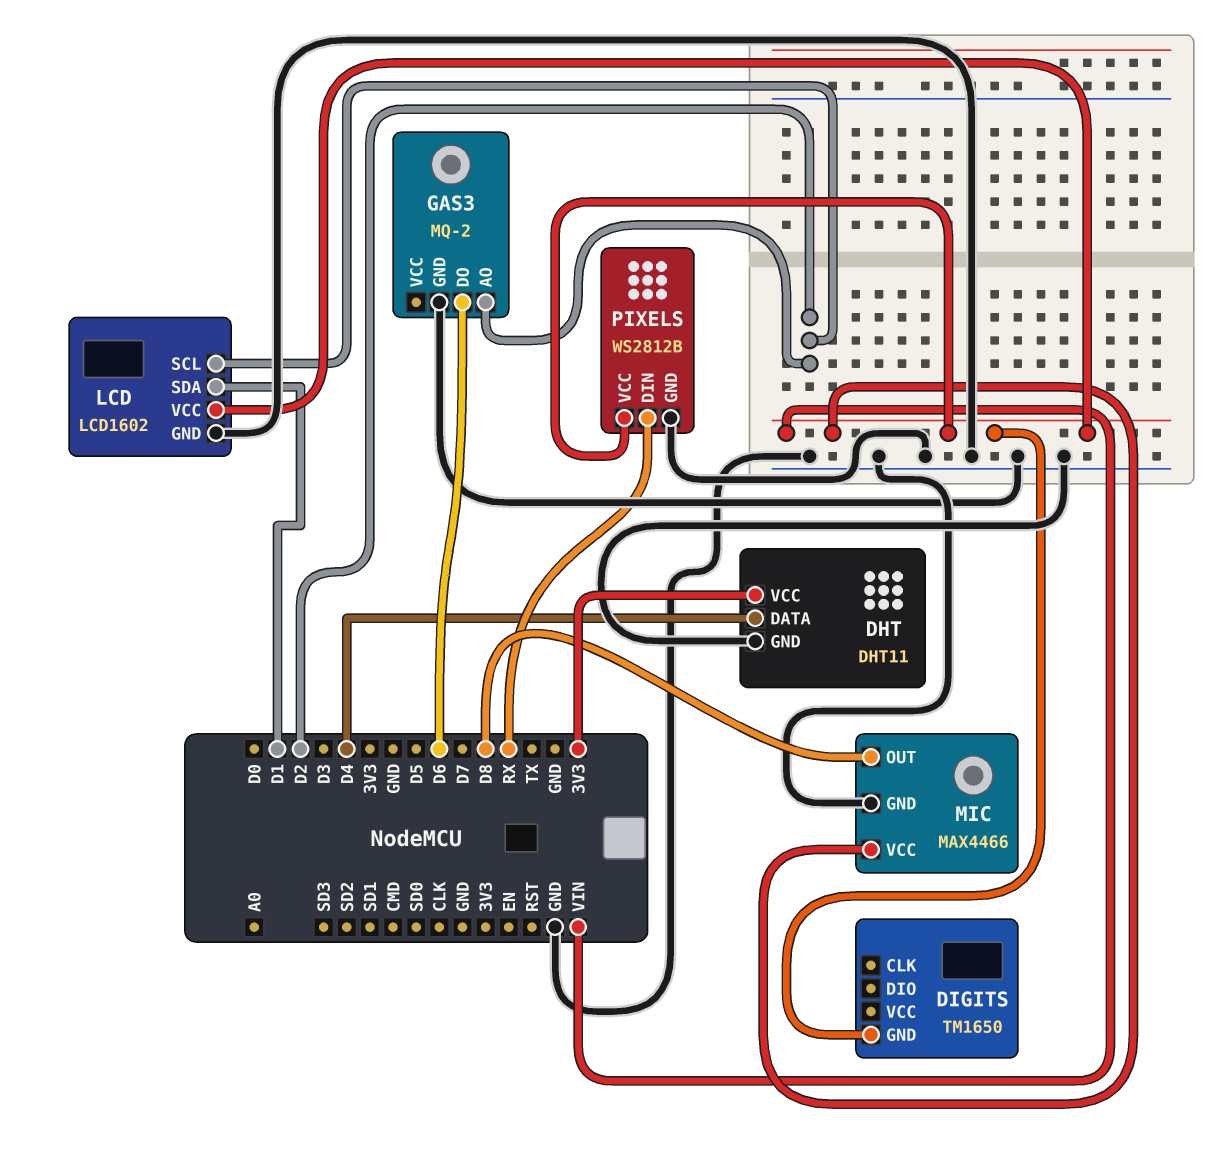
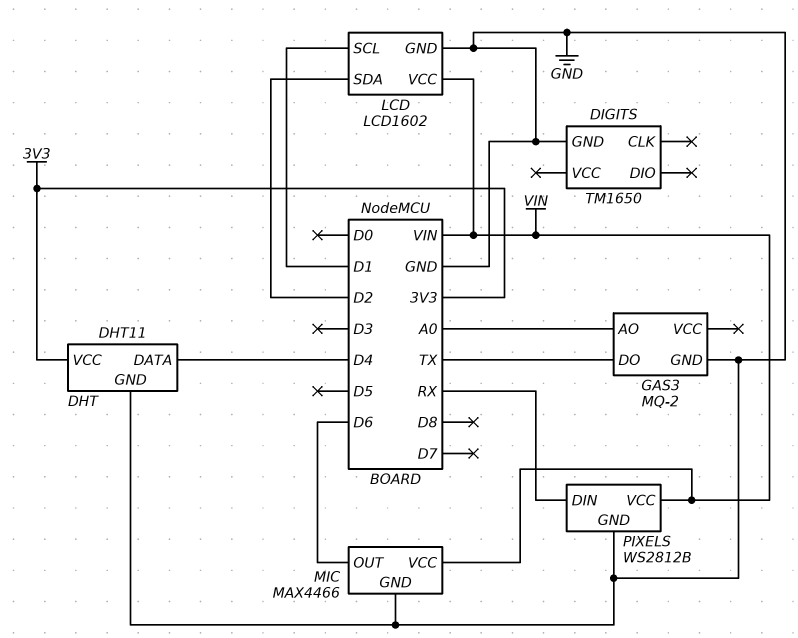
DIGITS pin GND: VIN -> GND
GAS3 pin AO: D2 -> A0
GAS3 pin DO: D6 -> TX
LCD pin SCL: D2 -> D1
LCD pin SDA: D1 -> D2
MIC pin OUT: D8 -> D6

